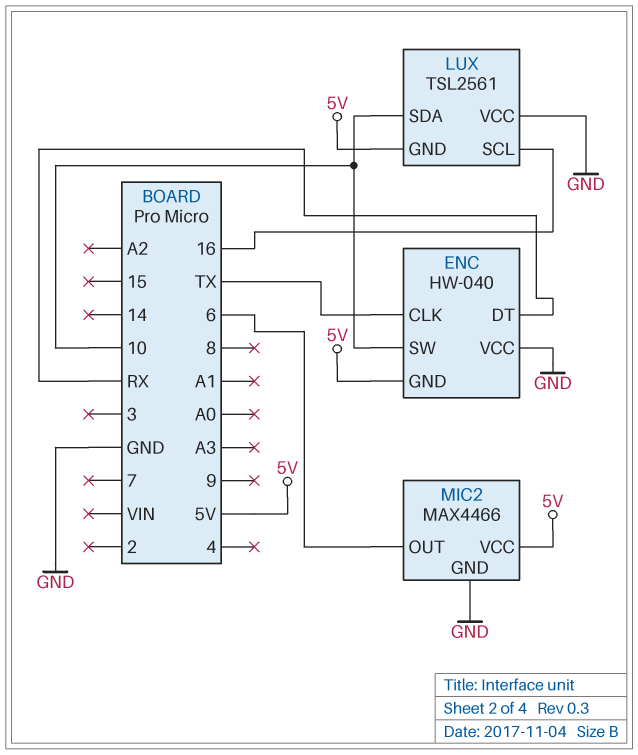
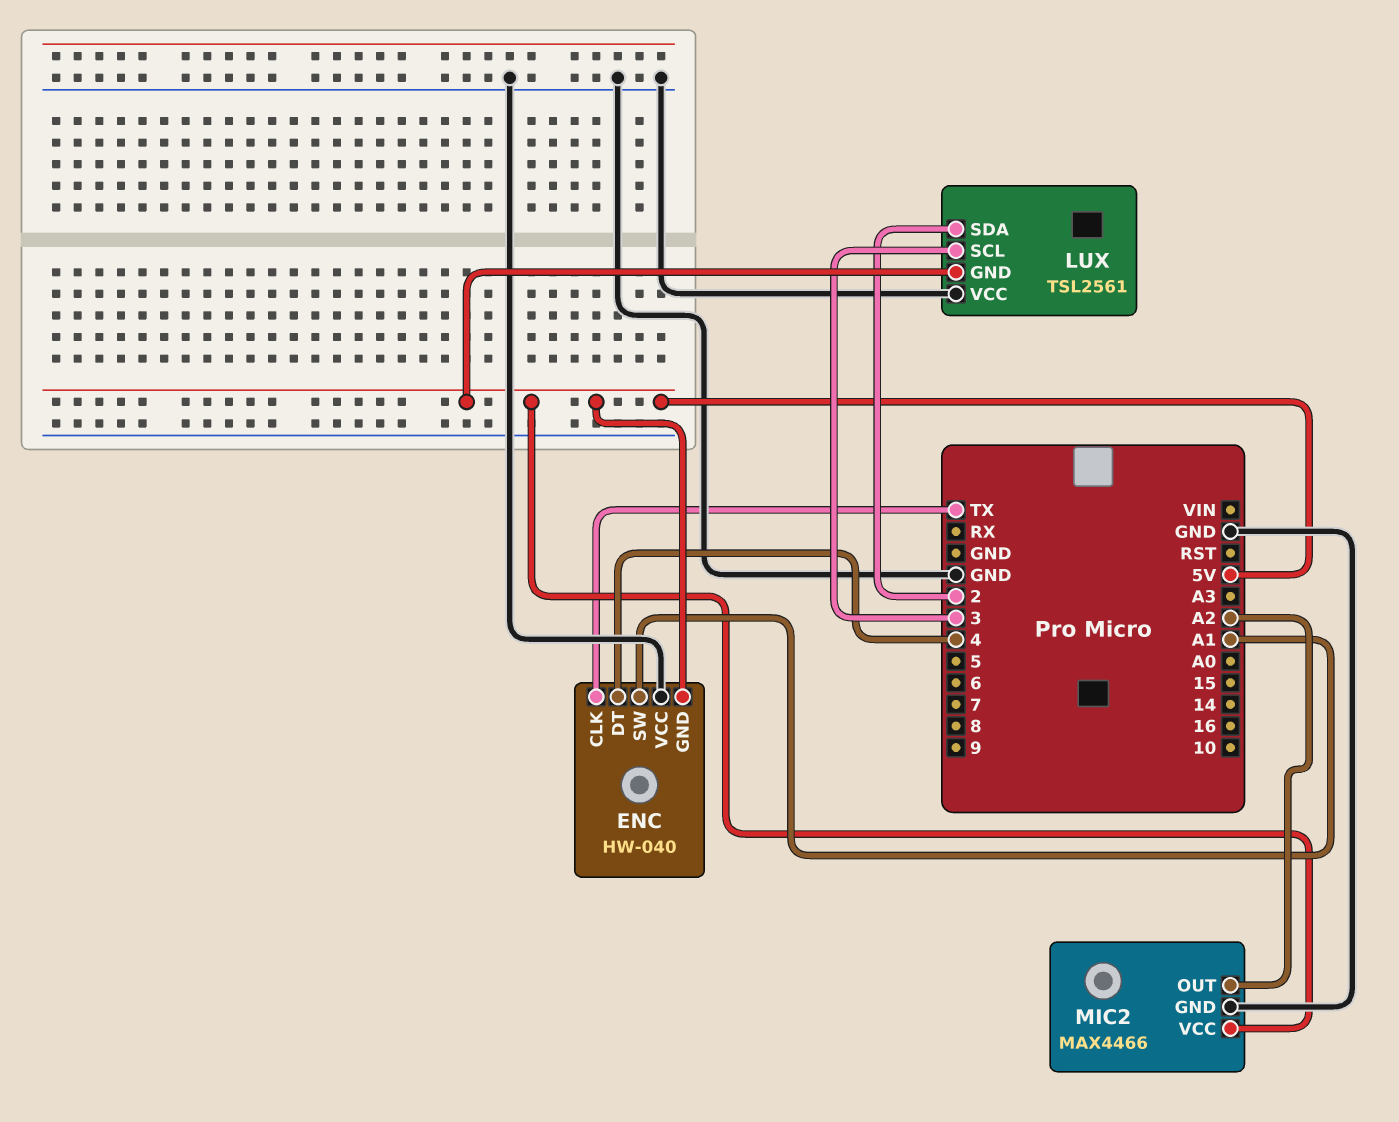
ENC pin DT: RX -> 4
ENC pin SW: 10 -> A1
LUX pin SCL: 16 -> 3
LUX pin SDA: 10 -> 2
MIC2 pin OUT: 6 -> A2

